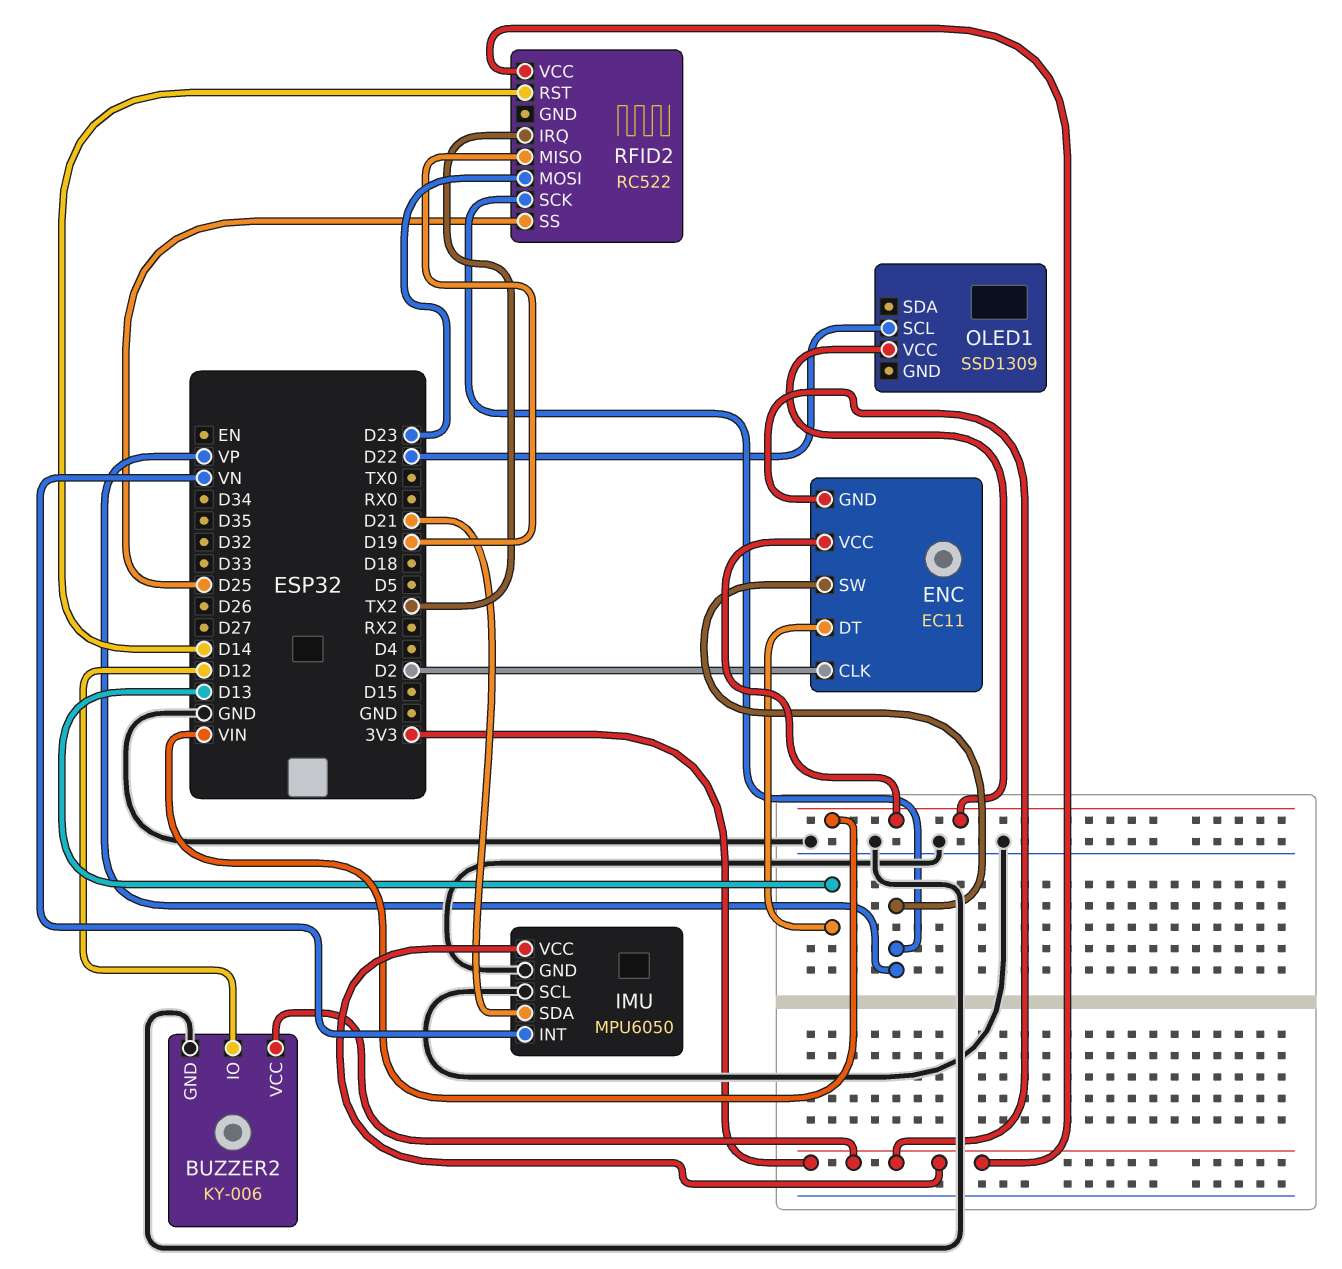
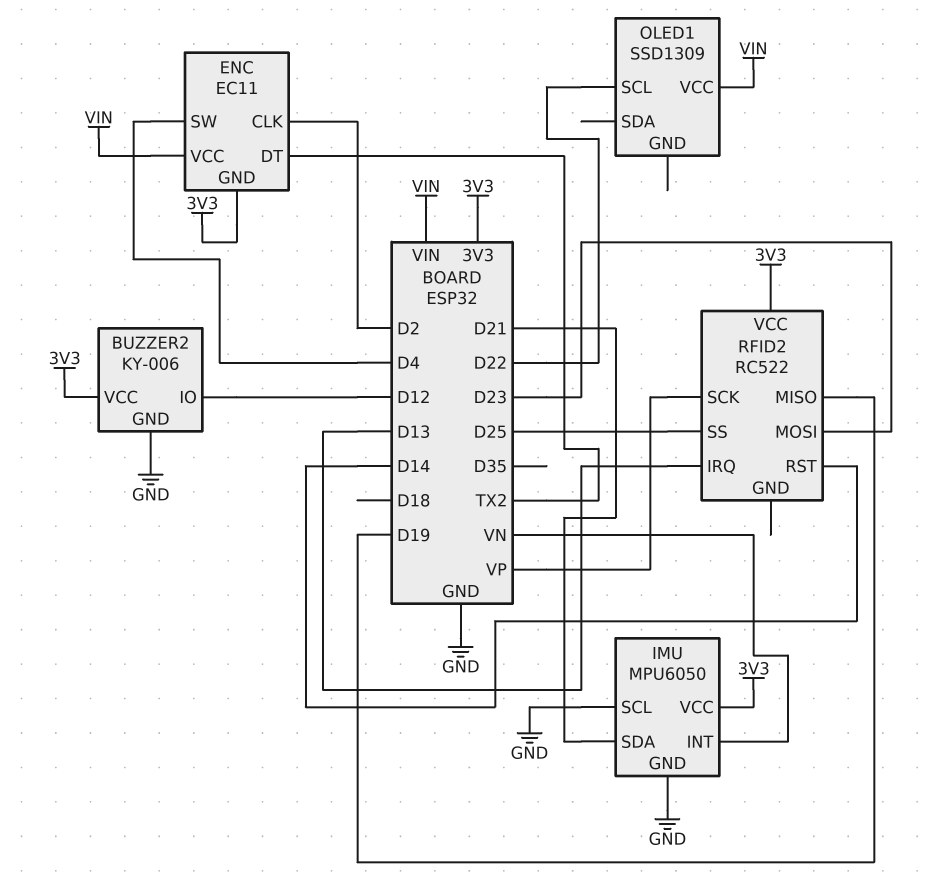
ENC pin DT: D13 -> TX2
ENC pin SW: VP -> D4
RFID2 pin IRQ: TX2 -> D13

